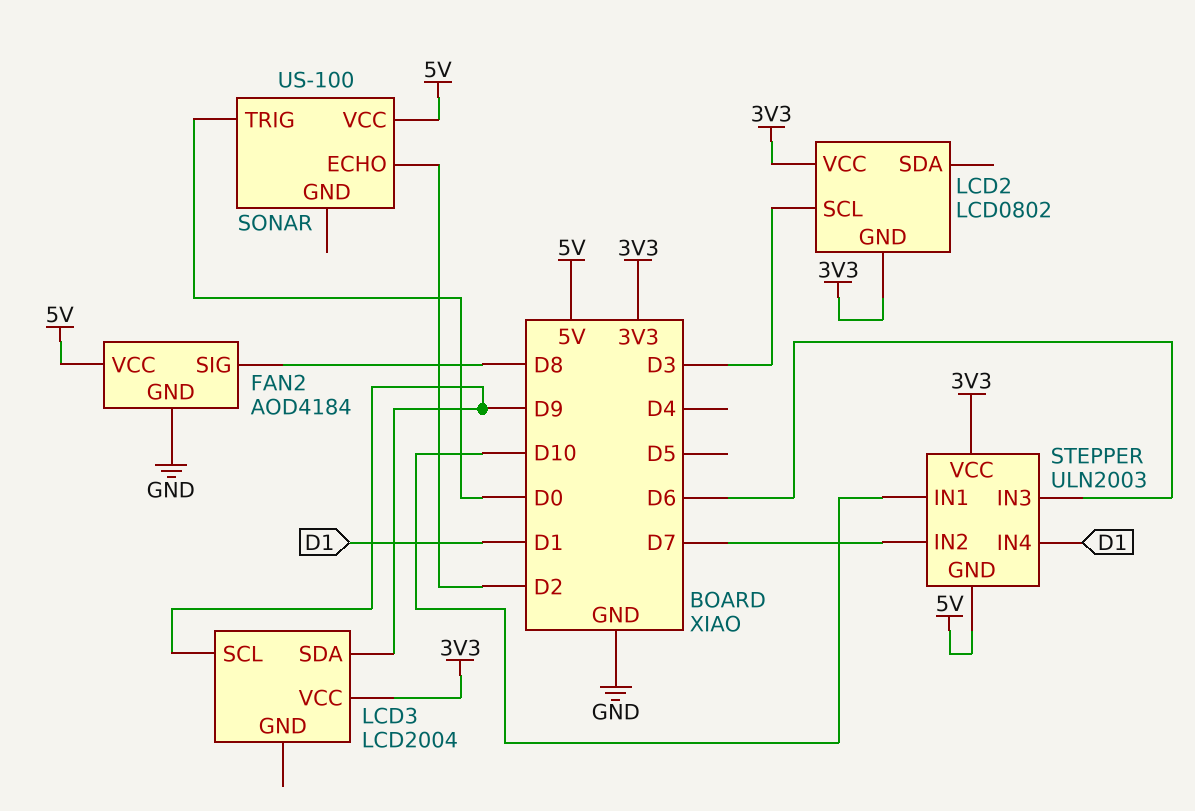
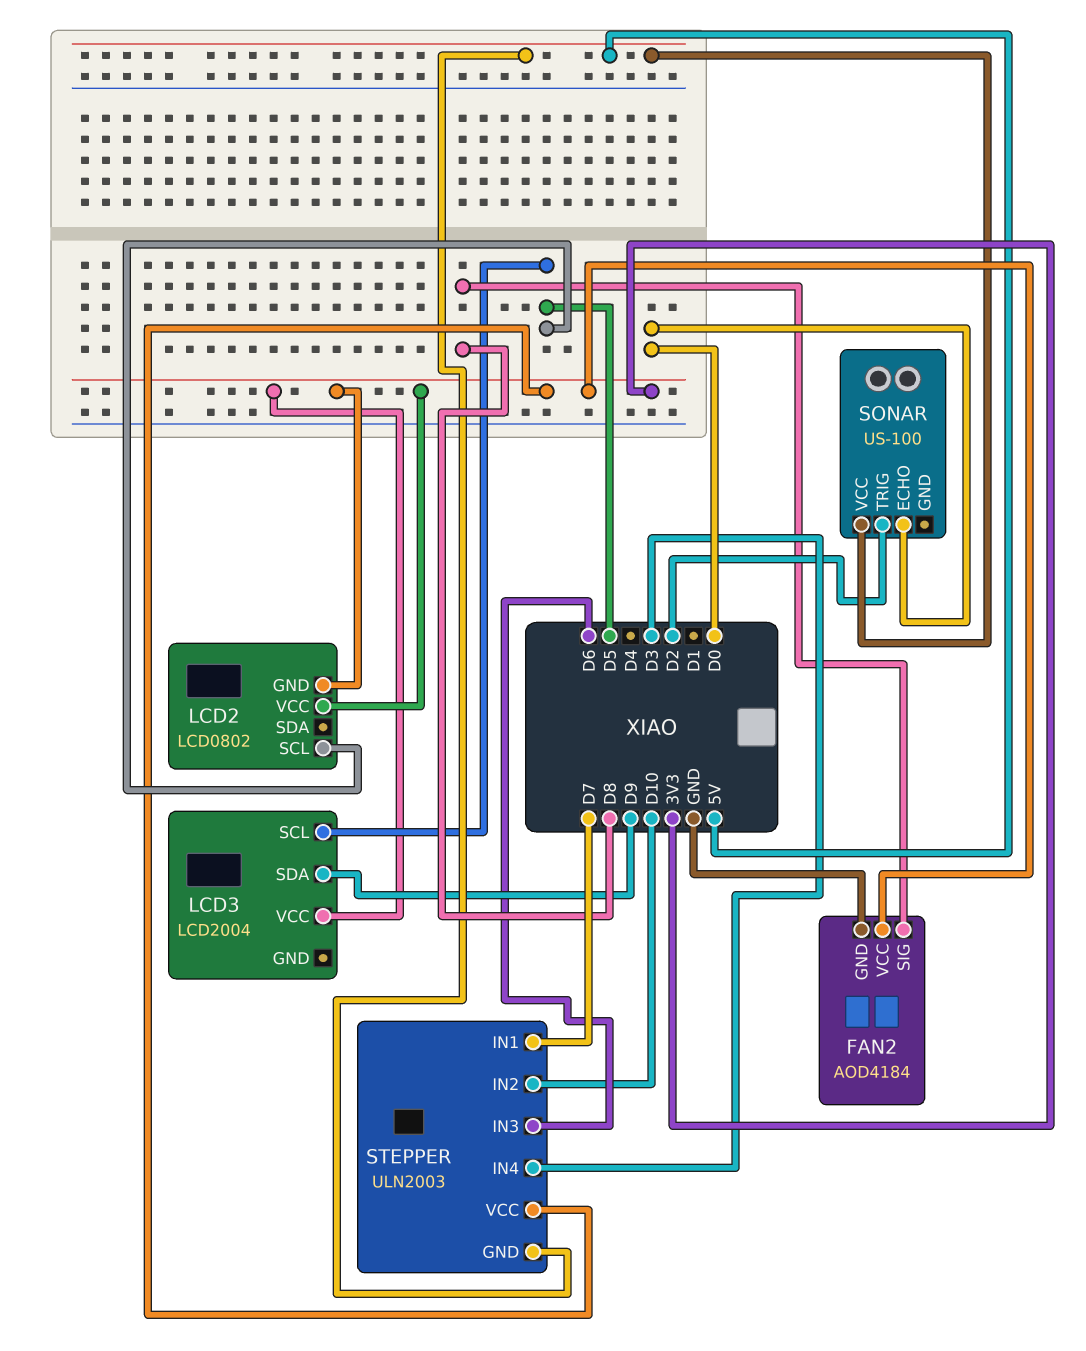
FAN2 pin VCC: 5V -> 3V3
LCD2 pin SCL: D3 -> D5
LCD3 pin SCL: D9 -> D5
SONAR pin ECHO: D2 -> D0
SONAR pin TRIG: D0 -> D2
STEPPER pin IN1: D10 -> D7
STEPPER pin IN2: D7 -> D10
STEPPER pin IN4: D1 -> D3

